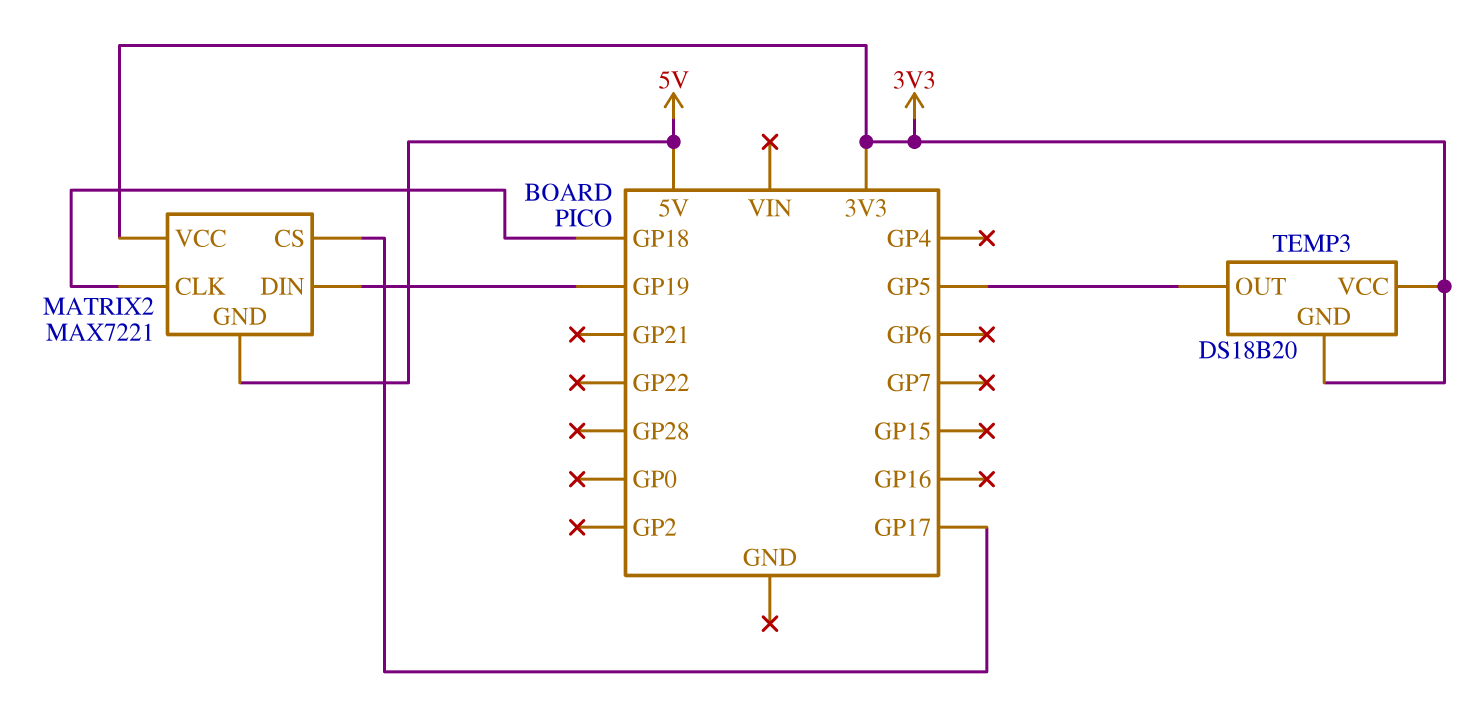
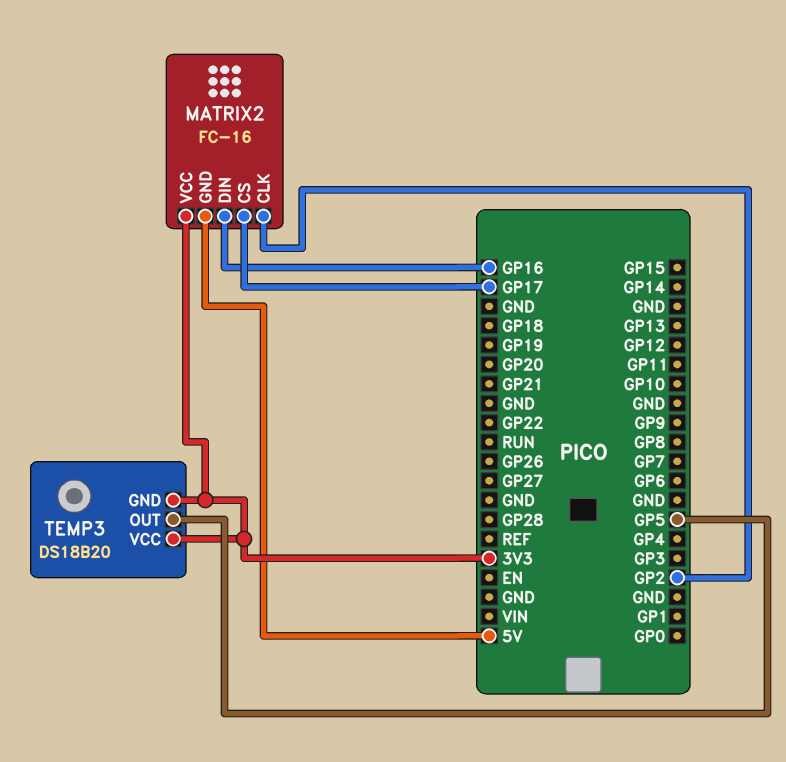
MATRIX2: MAX7221 -> FC-16
MATRIX2 pin CLK: GP18 -> GP2
MATRIX2 pin DIN: GP19 -> GP16

